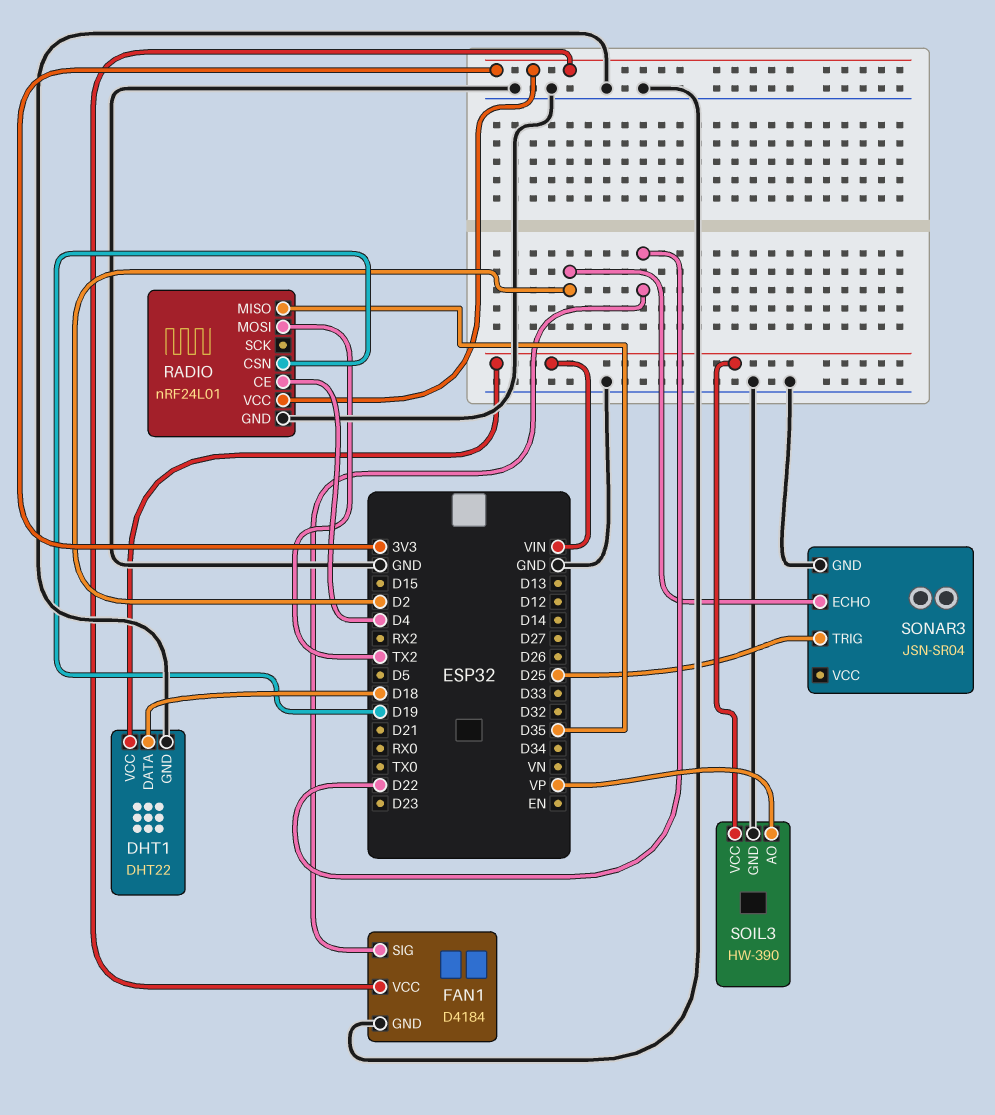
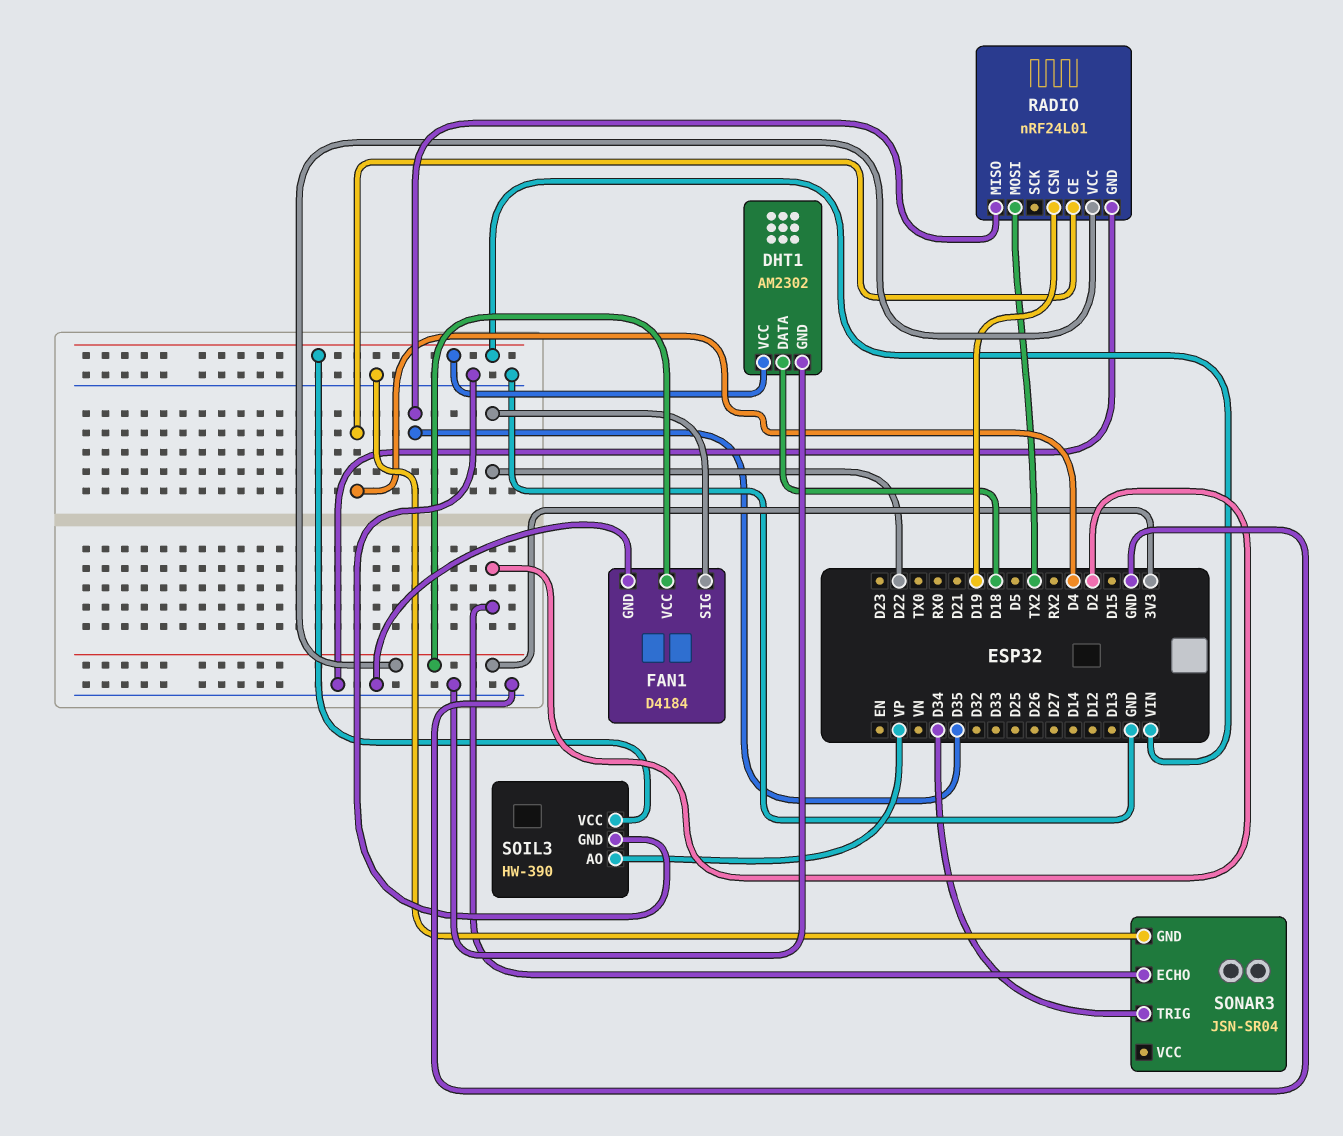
DHT1: DHT22 -> AM2302
SONAR3 pin TRIG: D25 -> D34

